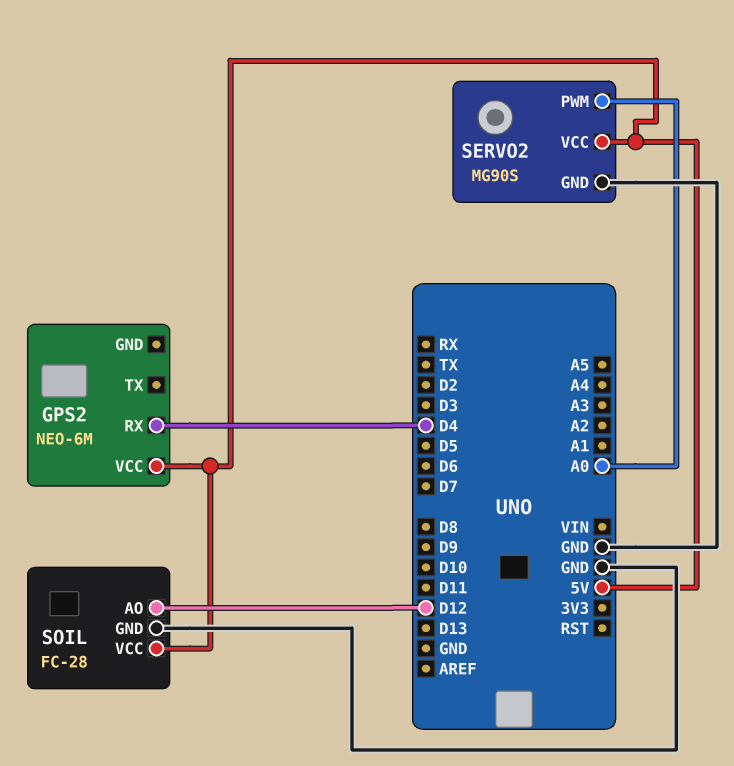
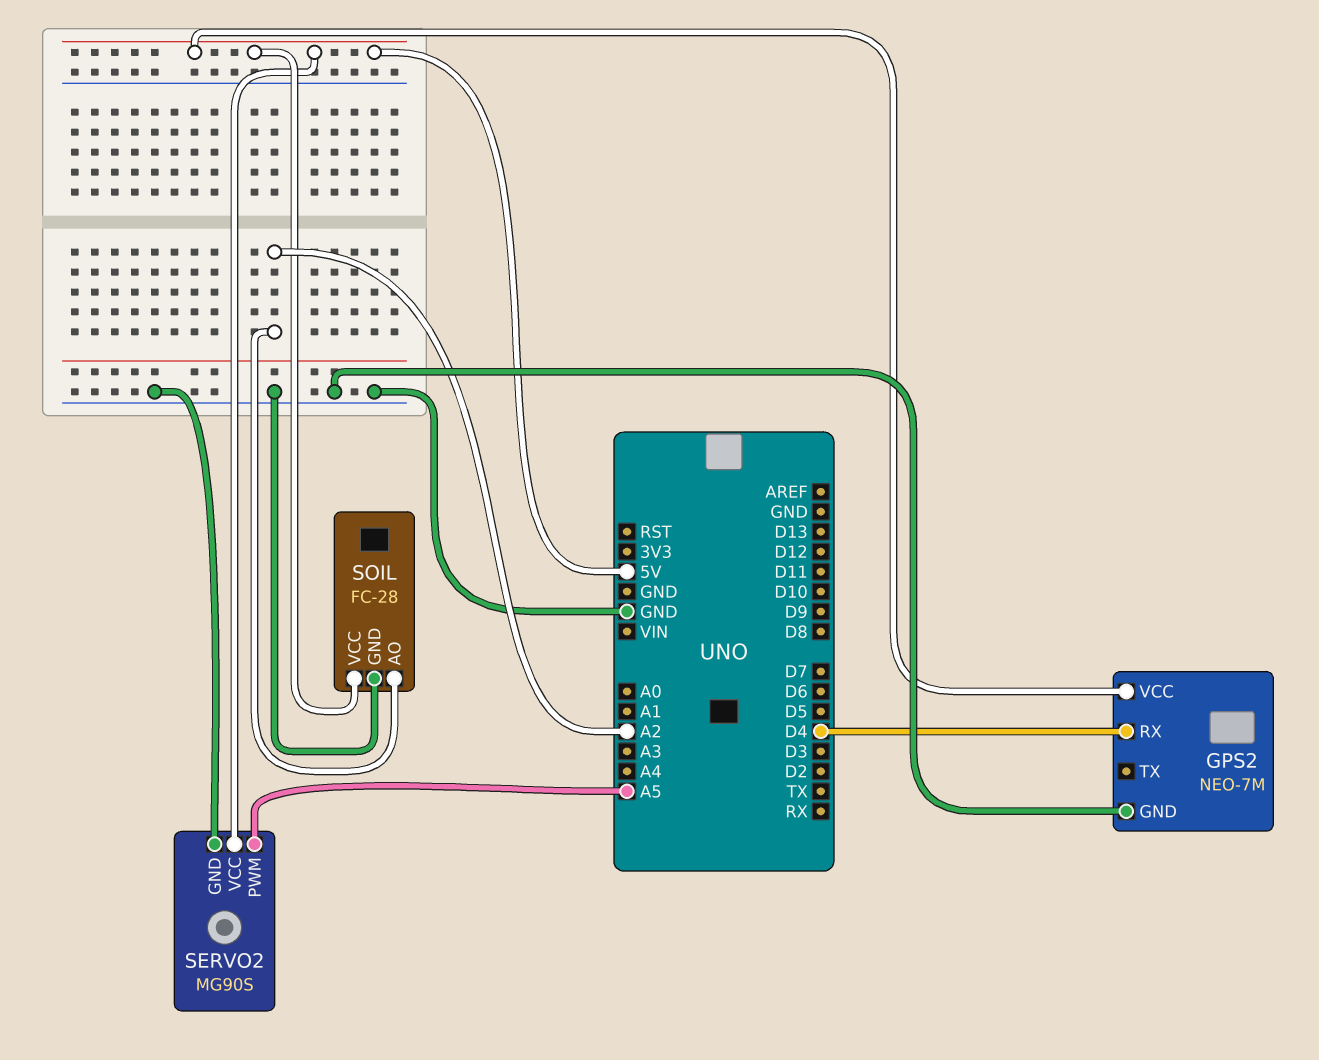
GPS2: NEO-6M -> NEO-7M
GPS2 pin GND: none -> GND
SERVO2 pin PWM: A0 -> A5
SOIL pin AO: D12 -> A2

